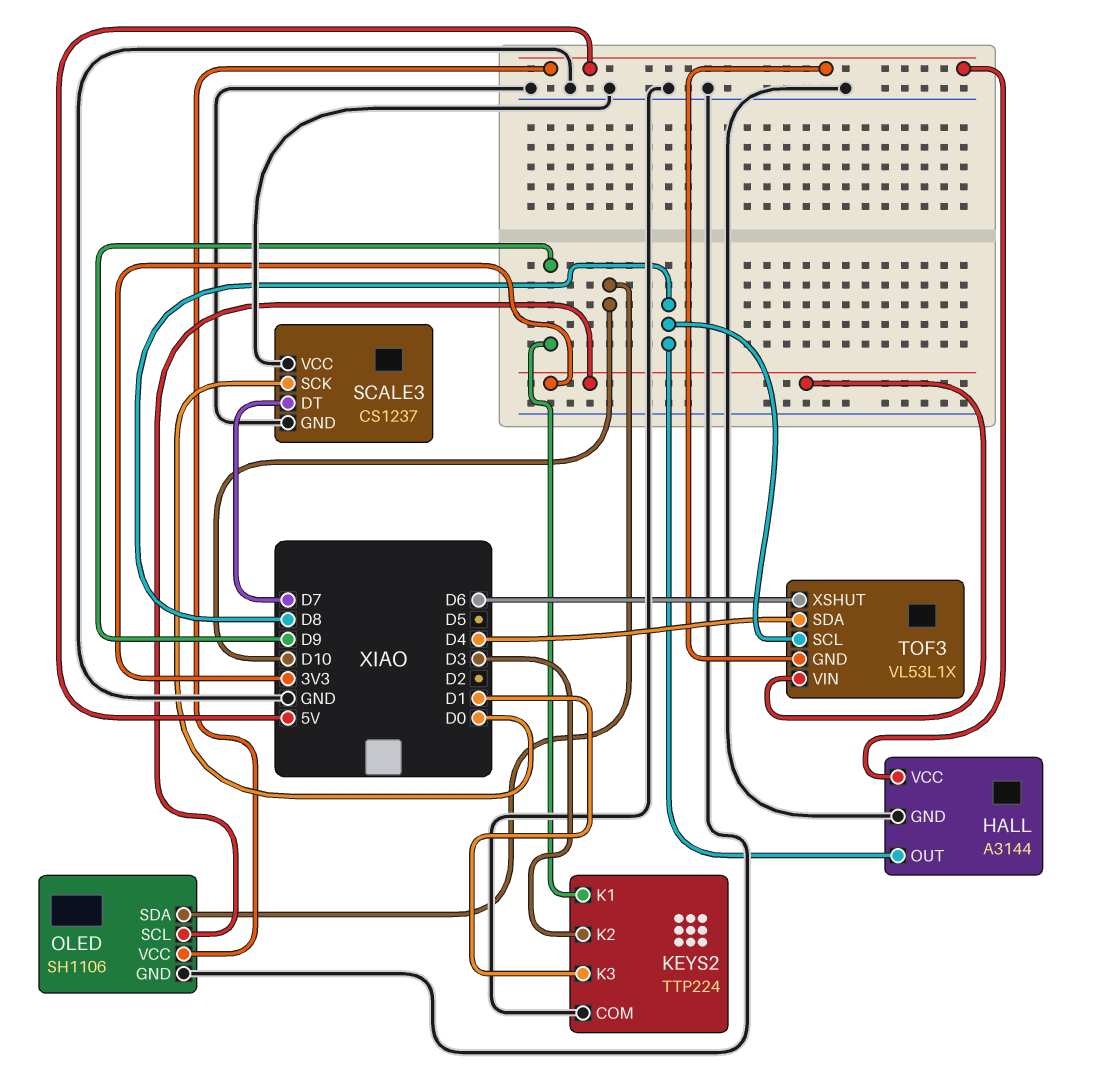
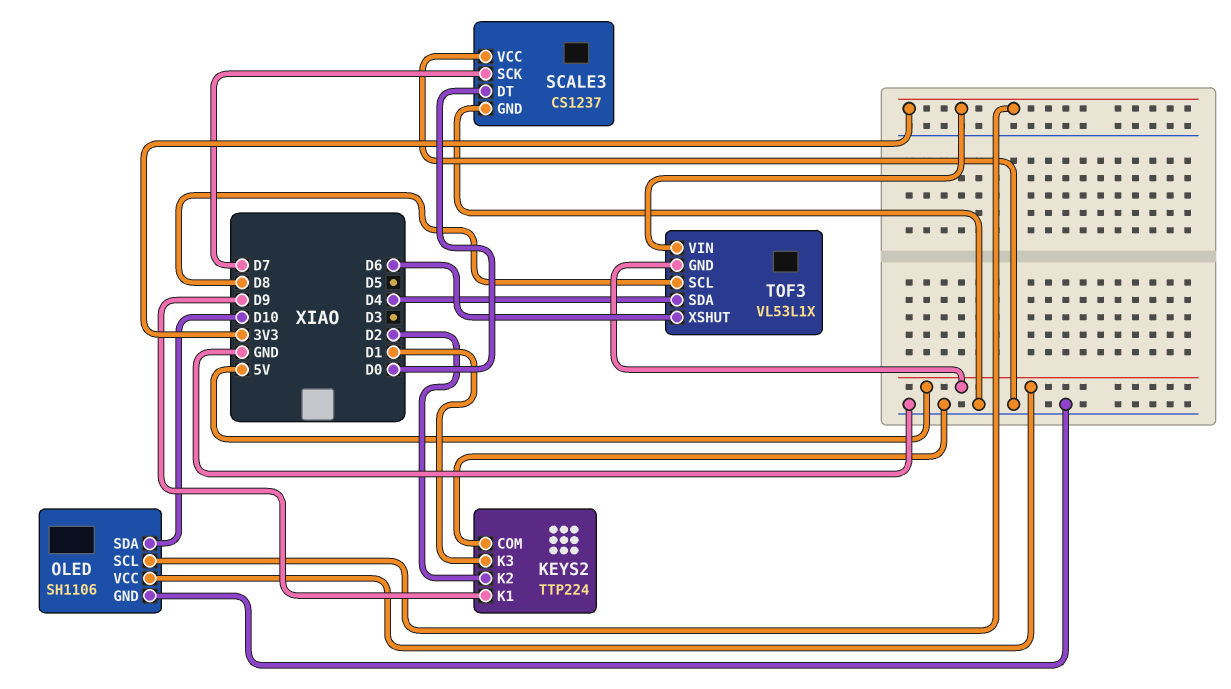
HALL: A3144 -> none
HALL pin GND: GND -> none
HALL pin OUT: D8 -> none
HALL pin VCC: 5V -> none
KEYS2 pin K2: D3 -> D2
SCALE3 pin DT: D7 -> D0
SCALE3 pin SCK: D0 -> D7

